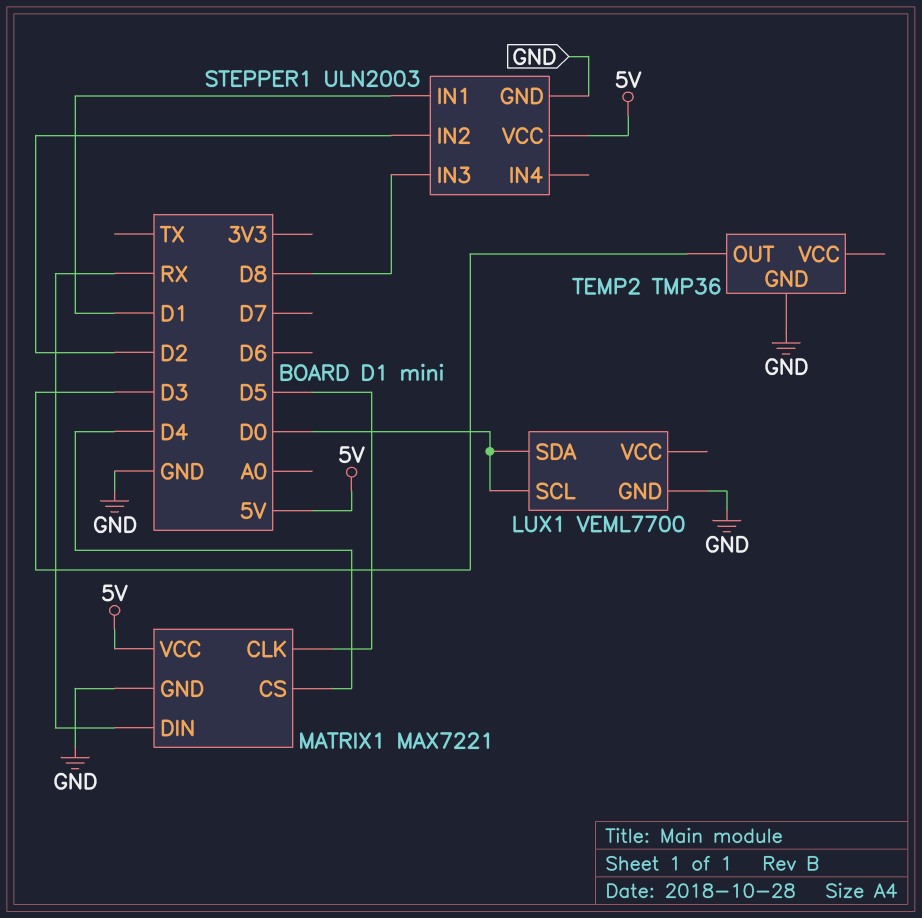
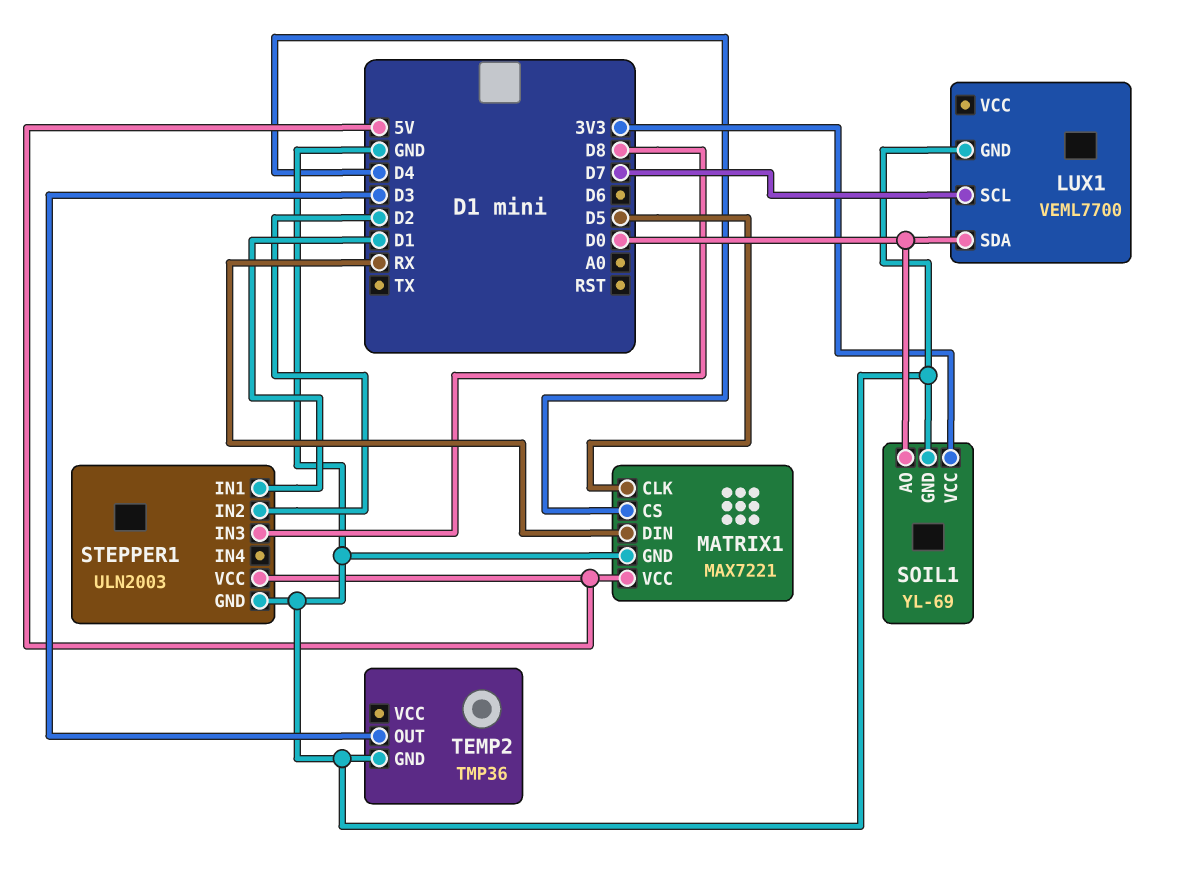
LUX1 pin SCL: D0 -> D7
SOIL1: none -> YL-69
SOIL1 pin AO: none -> D0
SOIL1 pin GND: none -> GND
SOIL1 pin VCC: none -> 3V3

